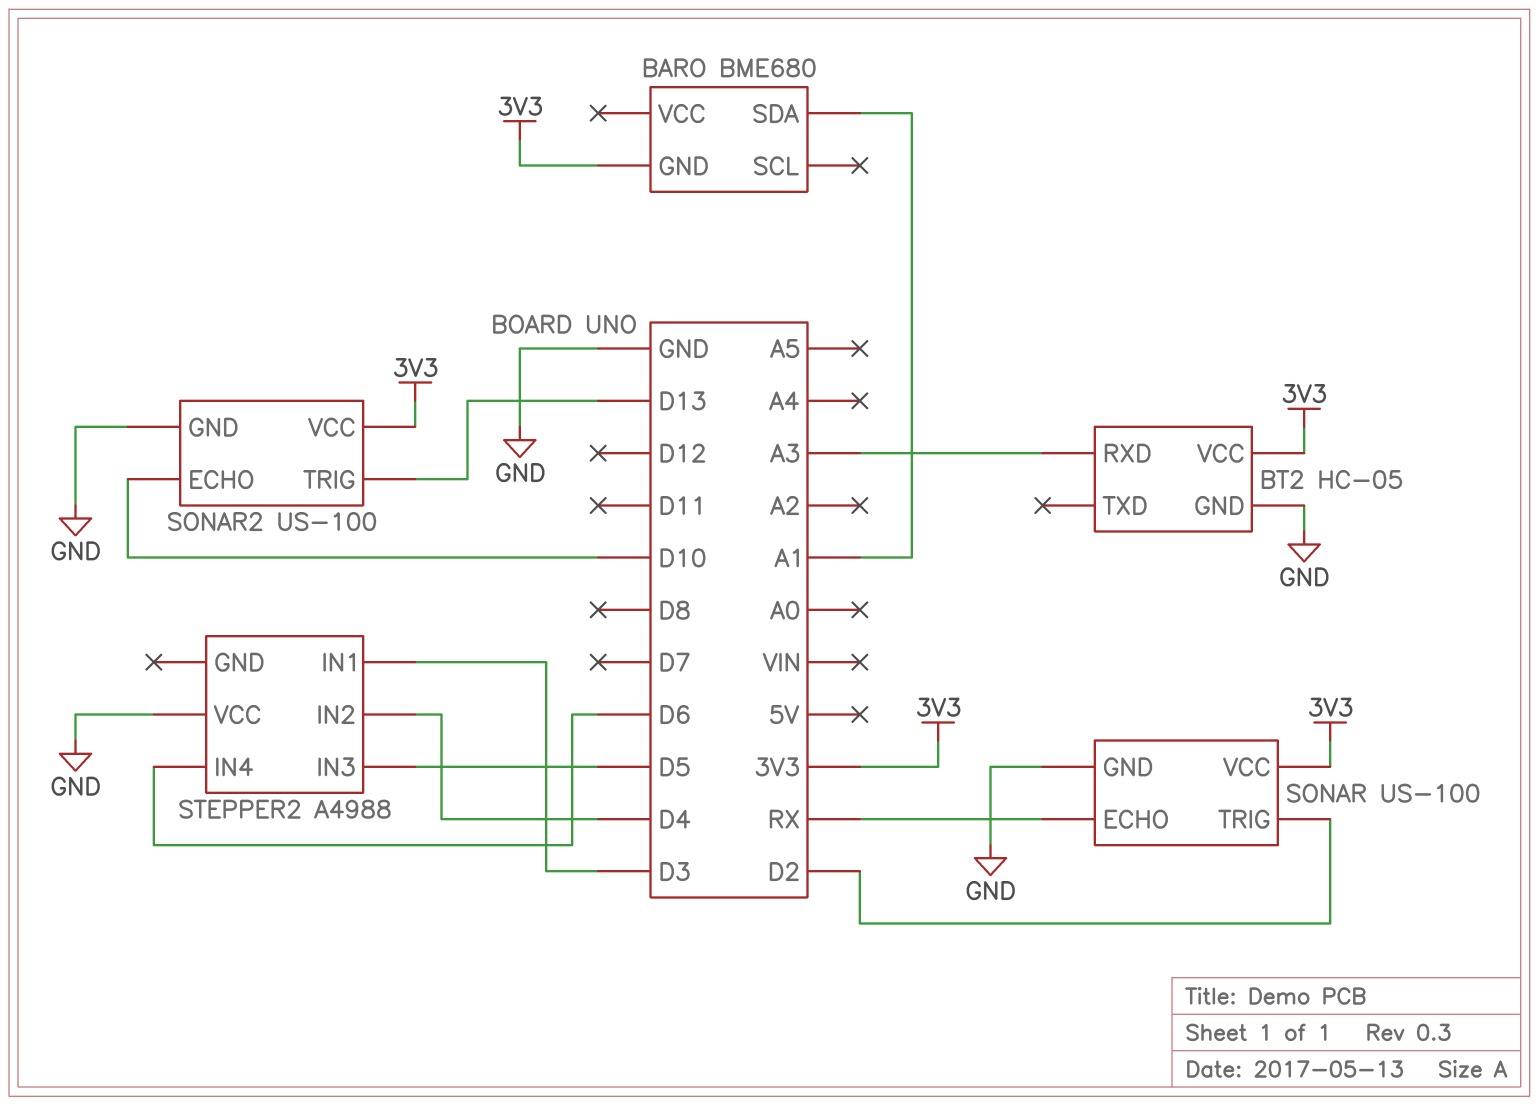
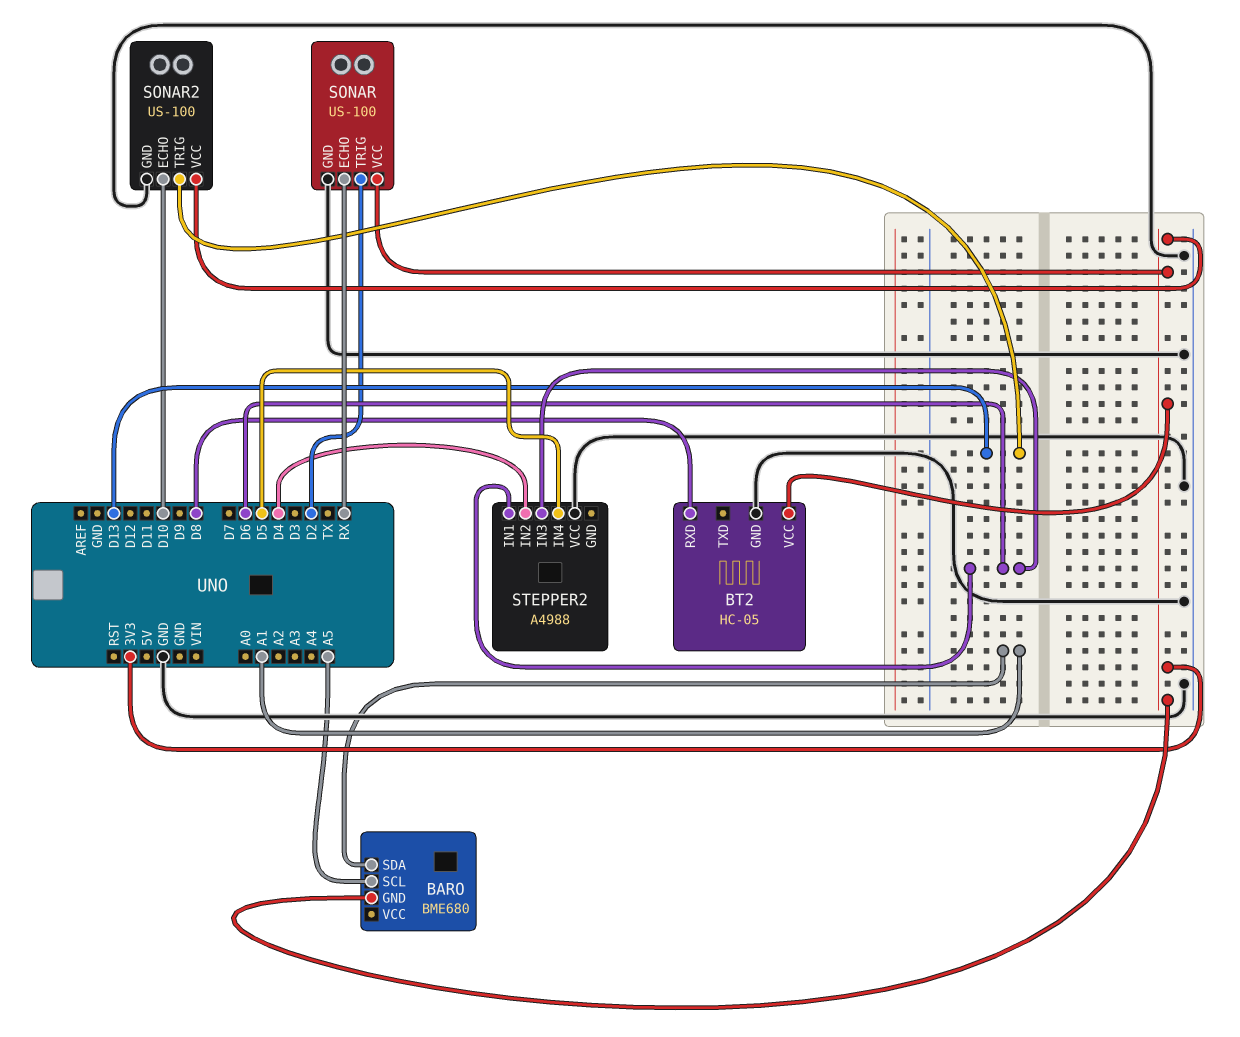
BARO pin SCL: none -> A5
BT2 pin RXD: A3 -> D8
STEPPER2 pin IN1: D3 -> D6
STEPPER2 pin IN3: D5 -> D6
STEPPER2 pin IN4: D6 -> D5

